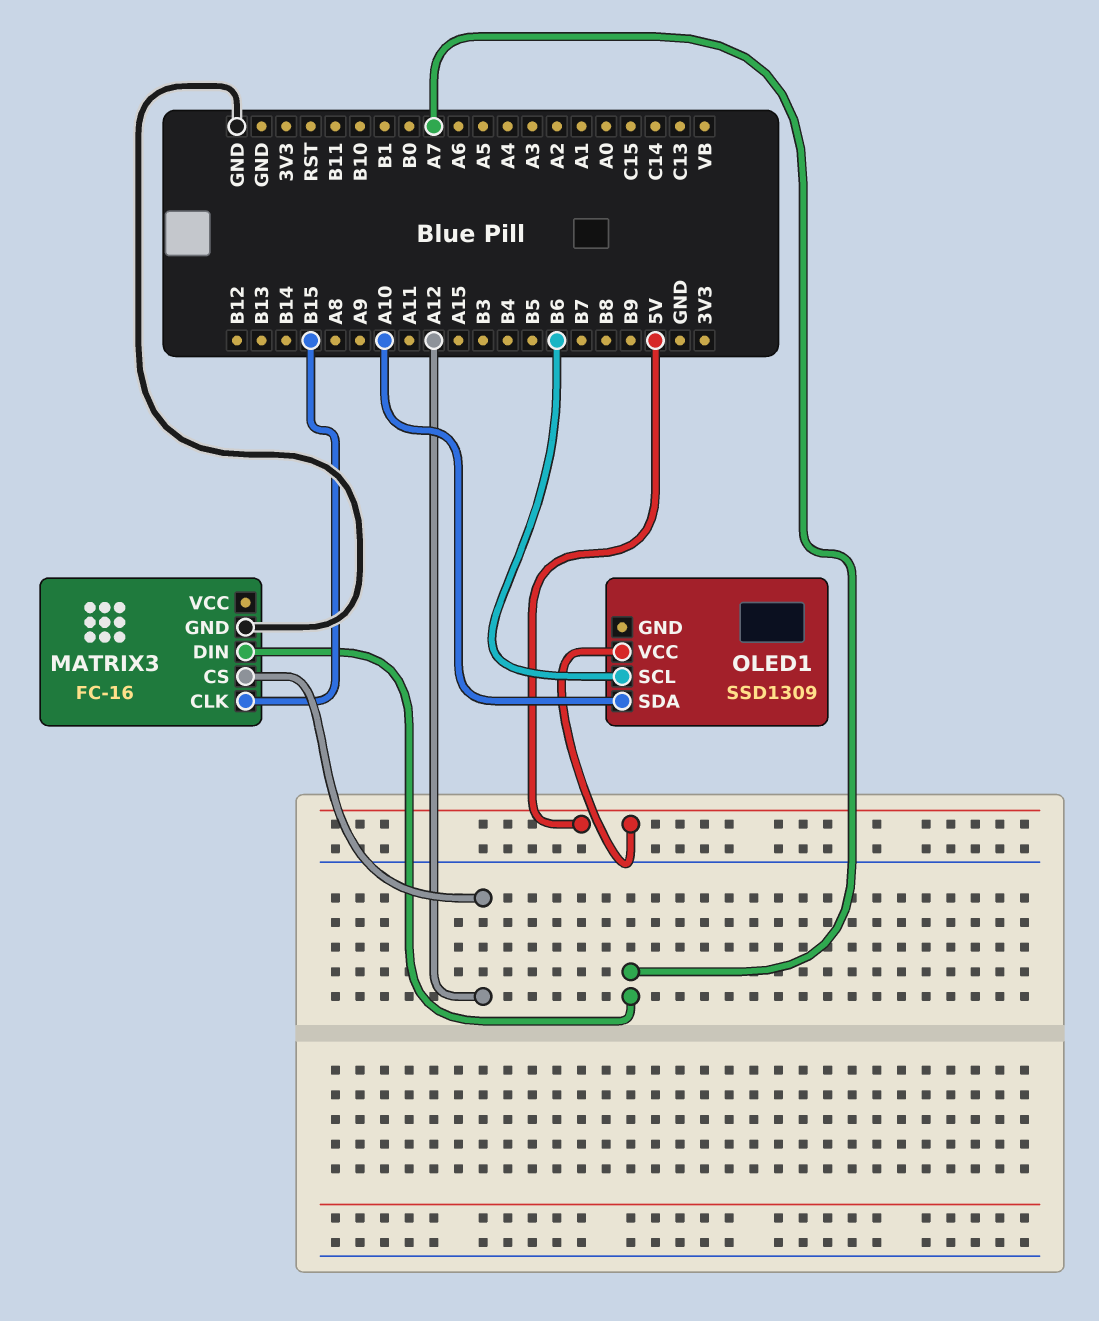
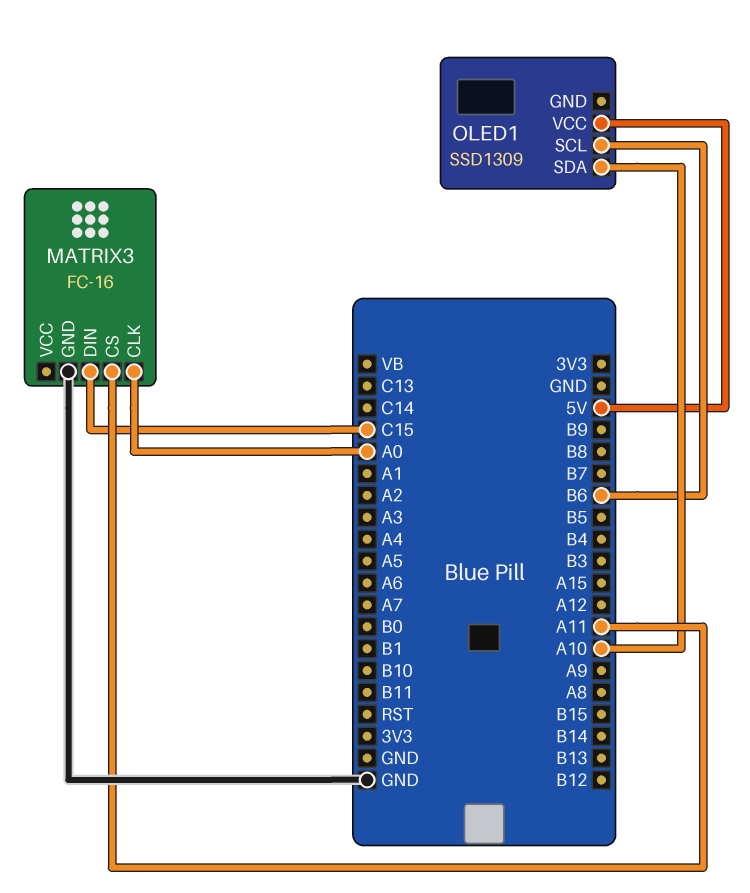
MATRIX3 pin CLK: B15 -> A0
MATRIX3 pin CS: A12 -> A11
MATRIX3 pin DIN: A7 -> C15

